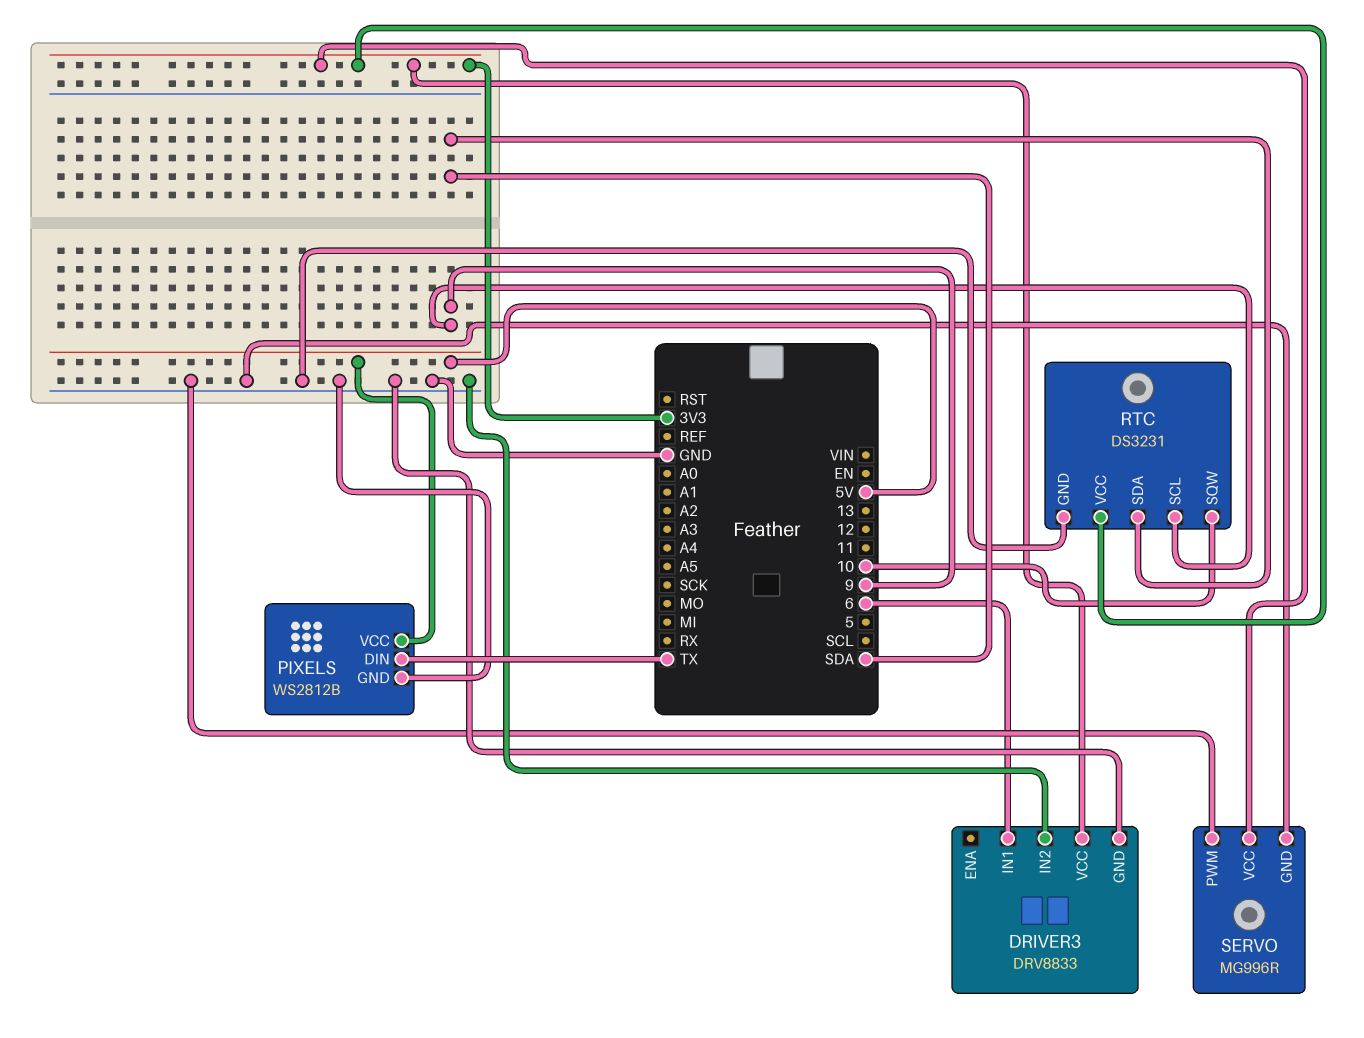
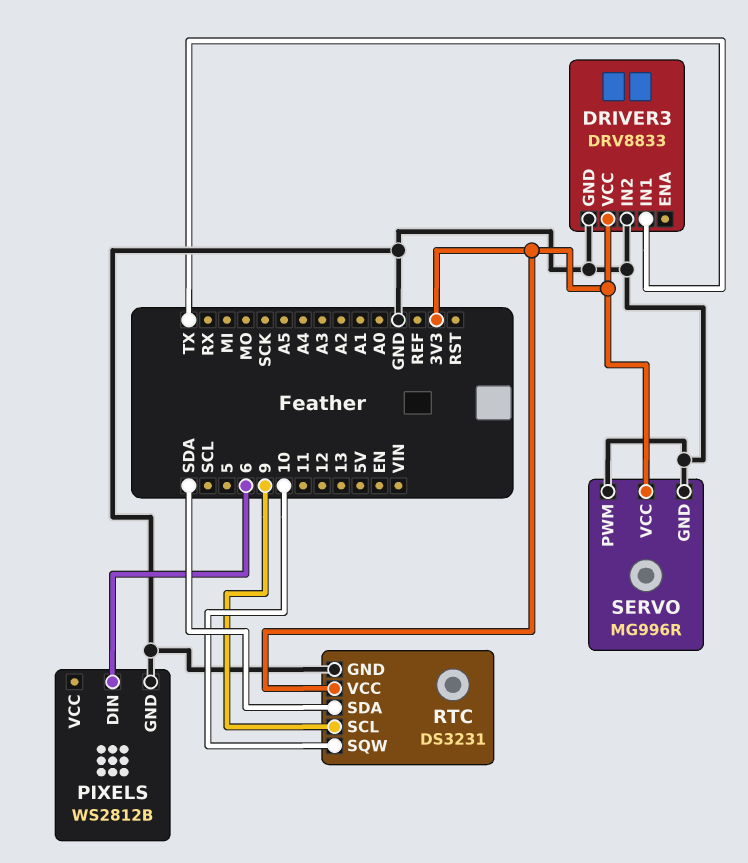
DRIVER3 pin IN1: 6 -> TX
PIXELS pin DIN: TX -> 6
PIXELS pin VCC: 5V -> none

